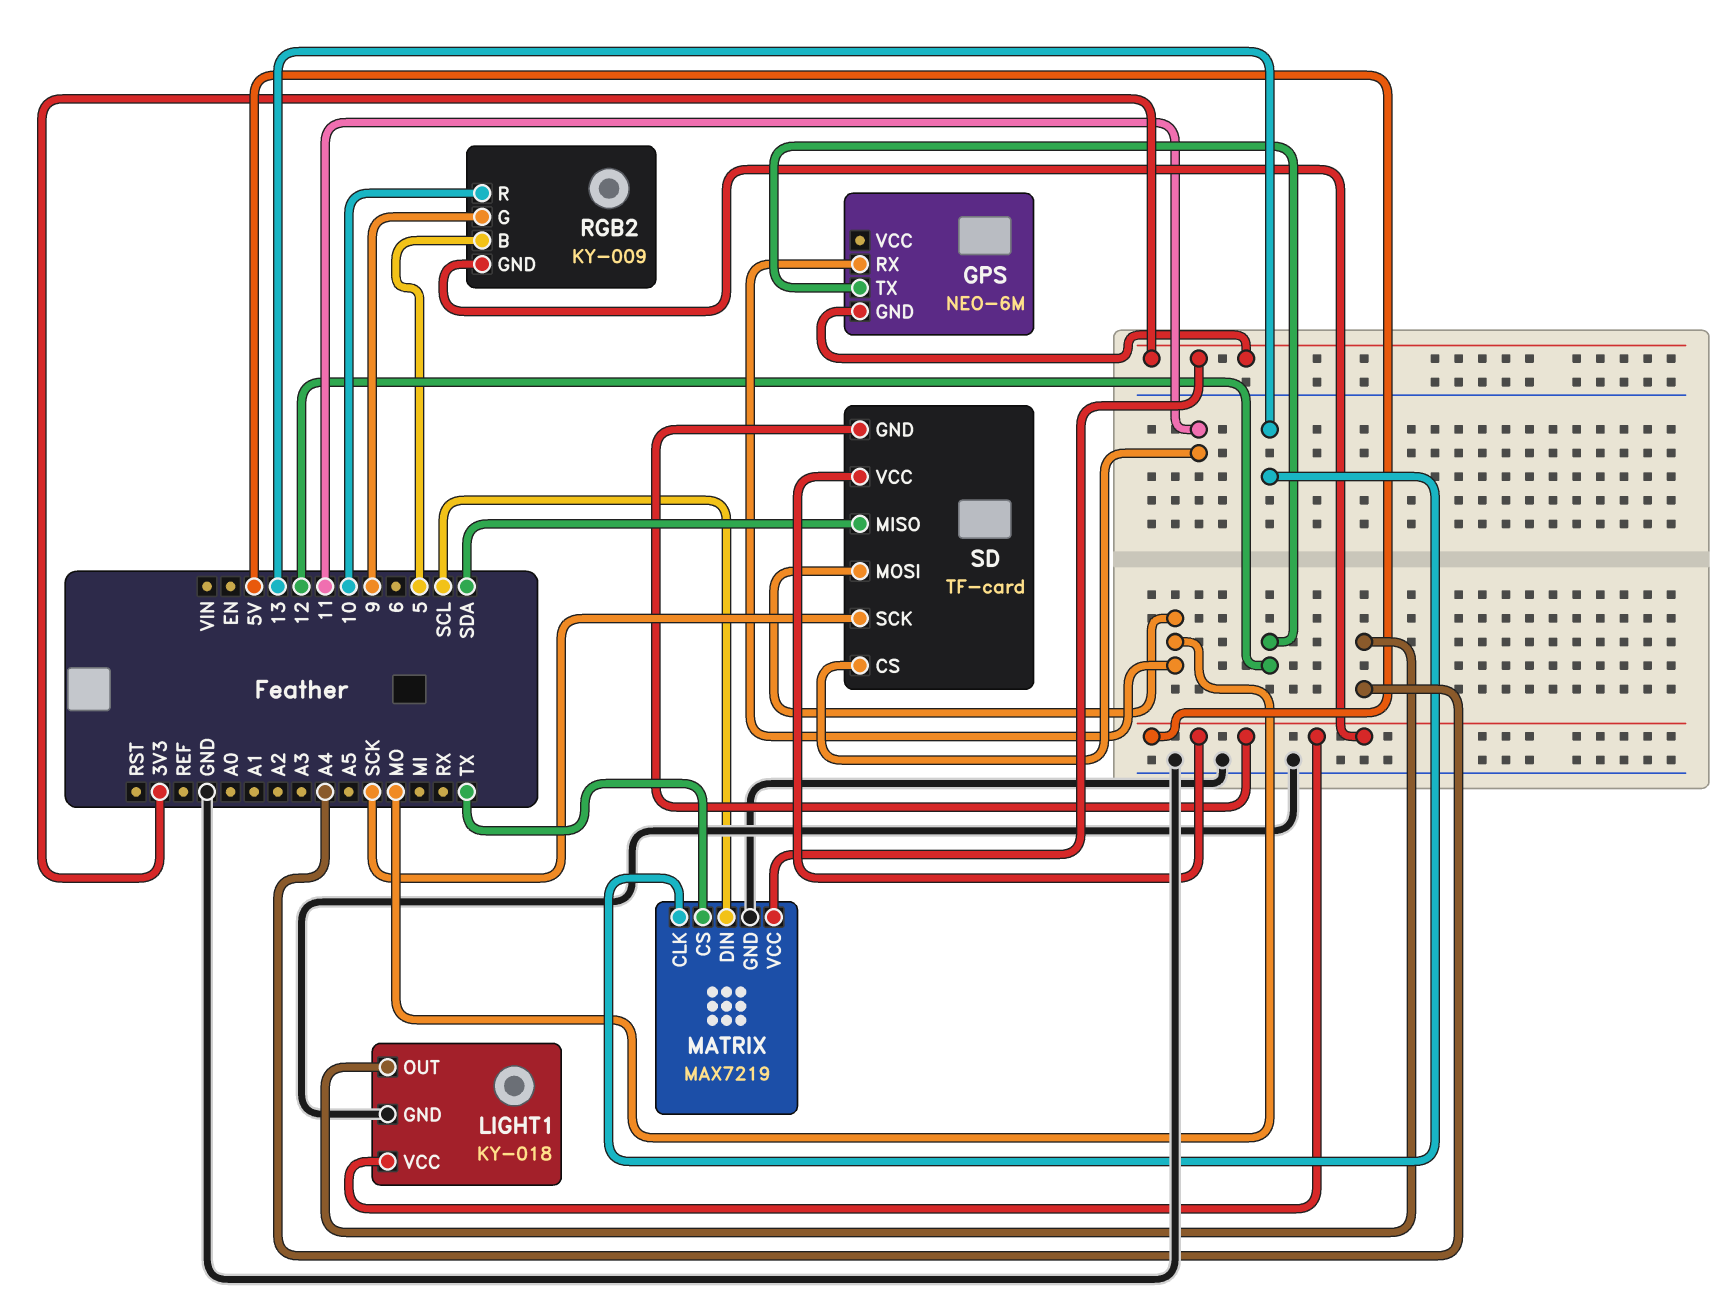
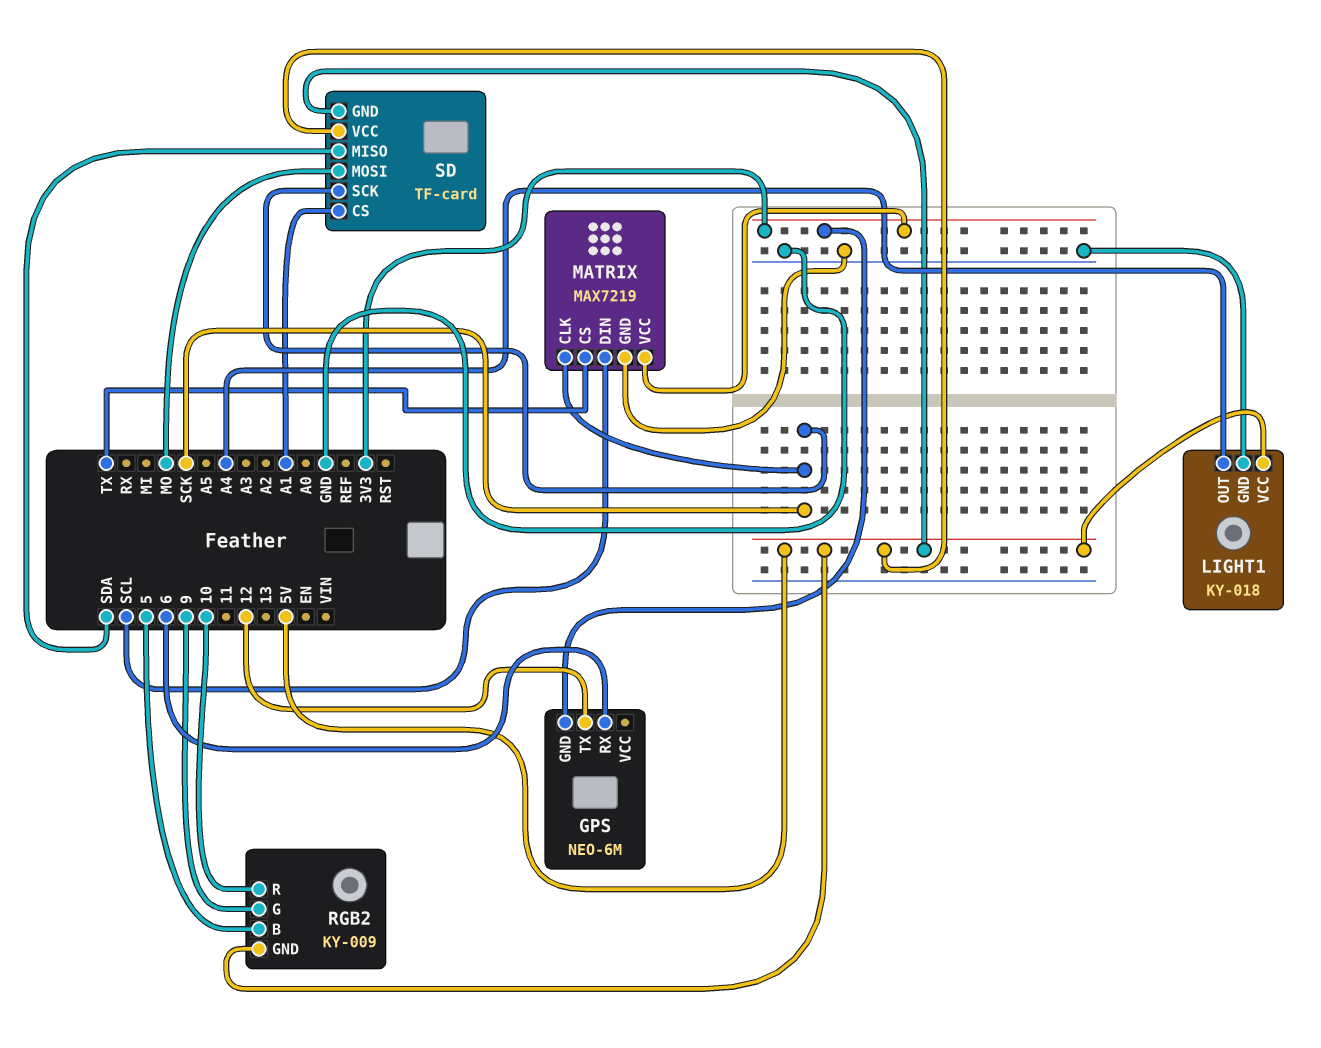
GPS pin RX: MO -> 6
MATRIX pin CLK: 13 -> SCK
SD pin CS: 11 -> A1

